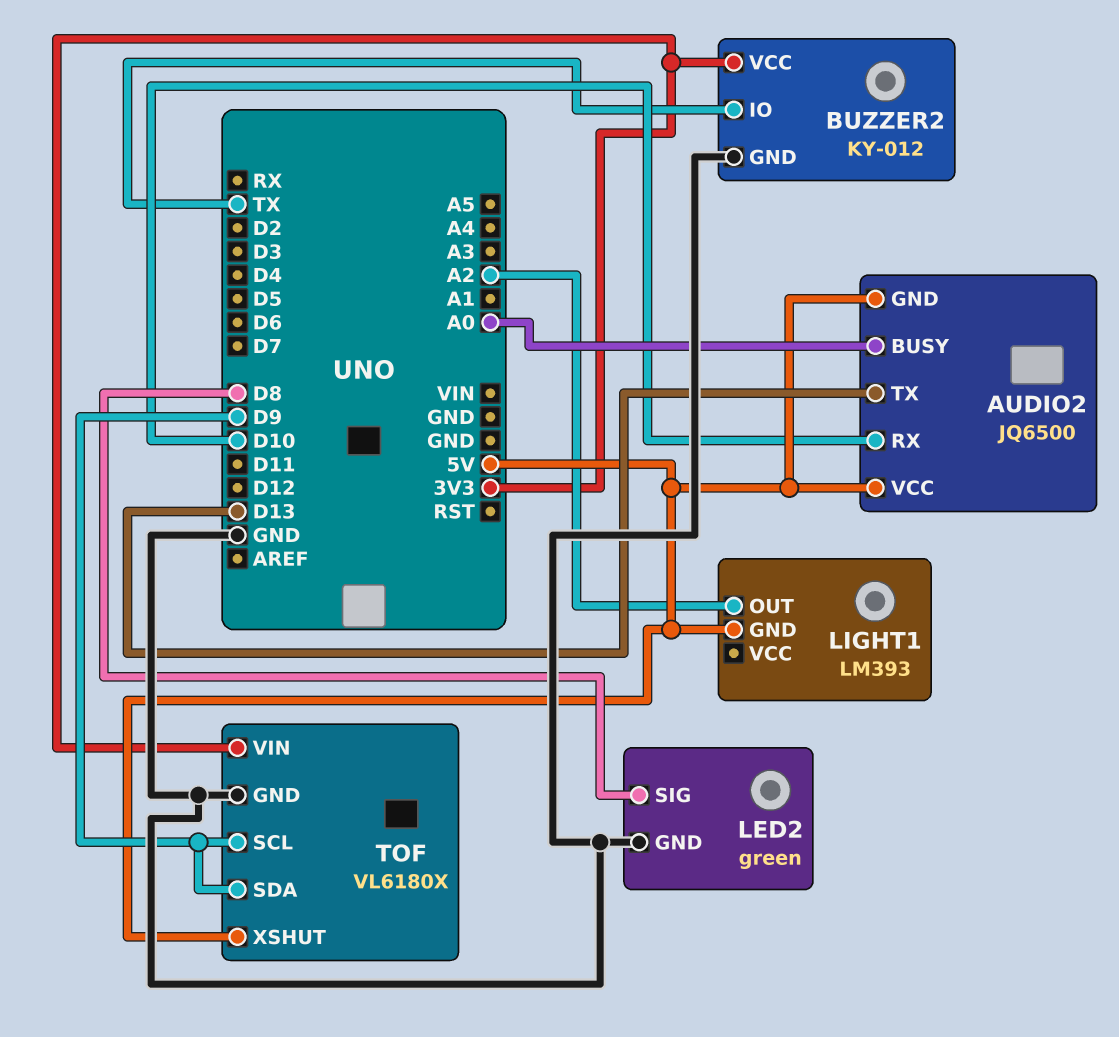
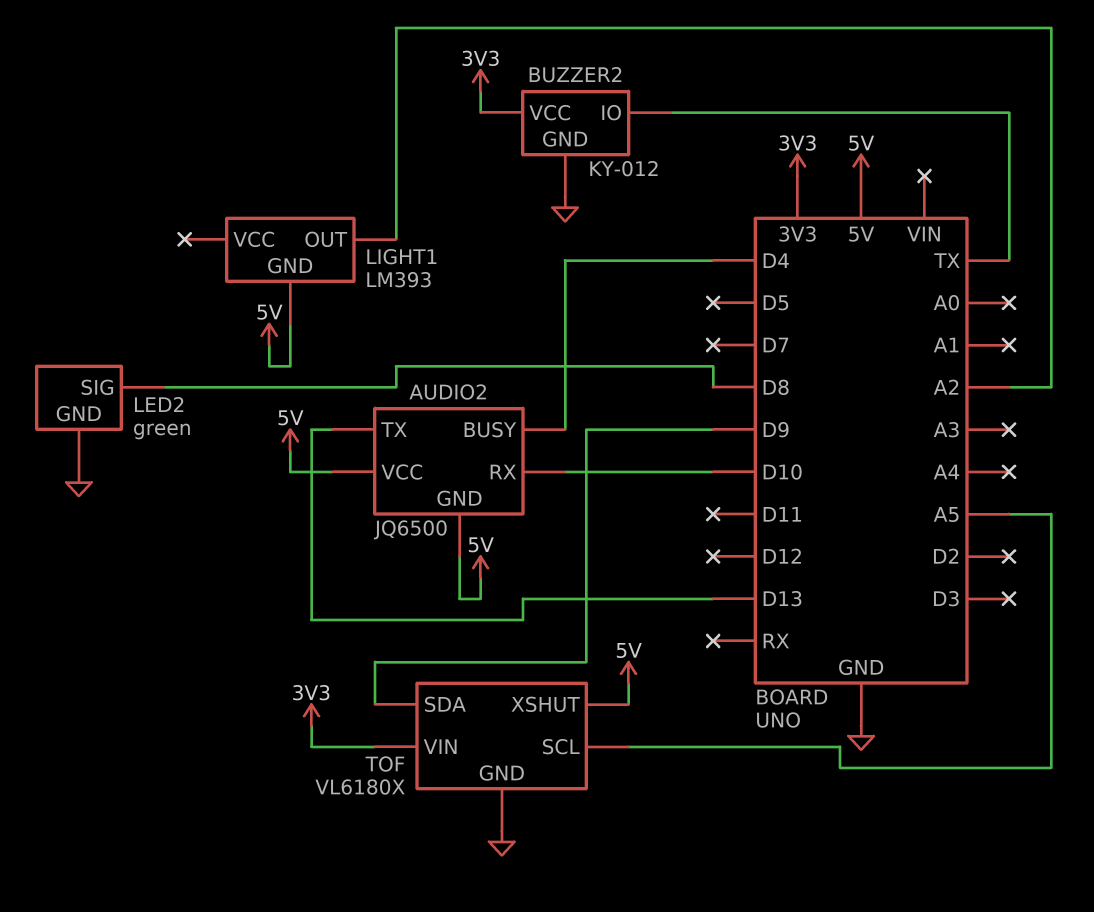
AUDIO2 pin BUSY: A0 -> D4
TOF pin SCL: D9 -> A5

